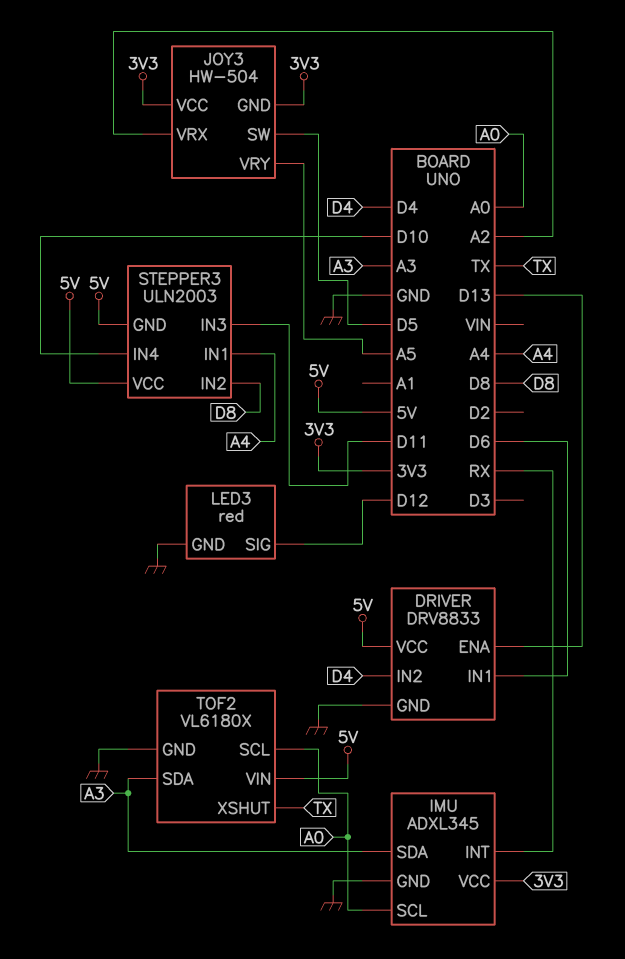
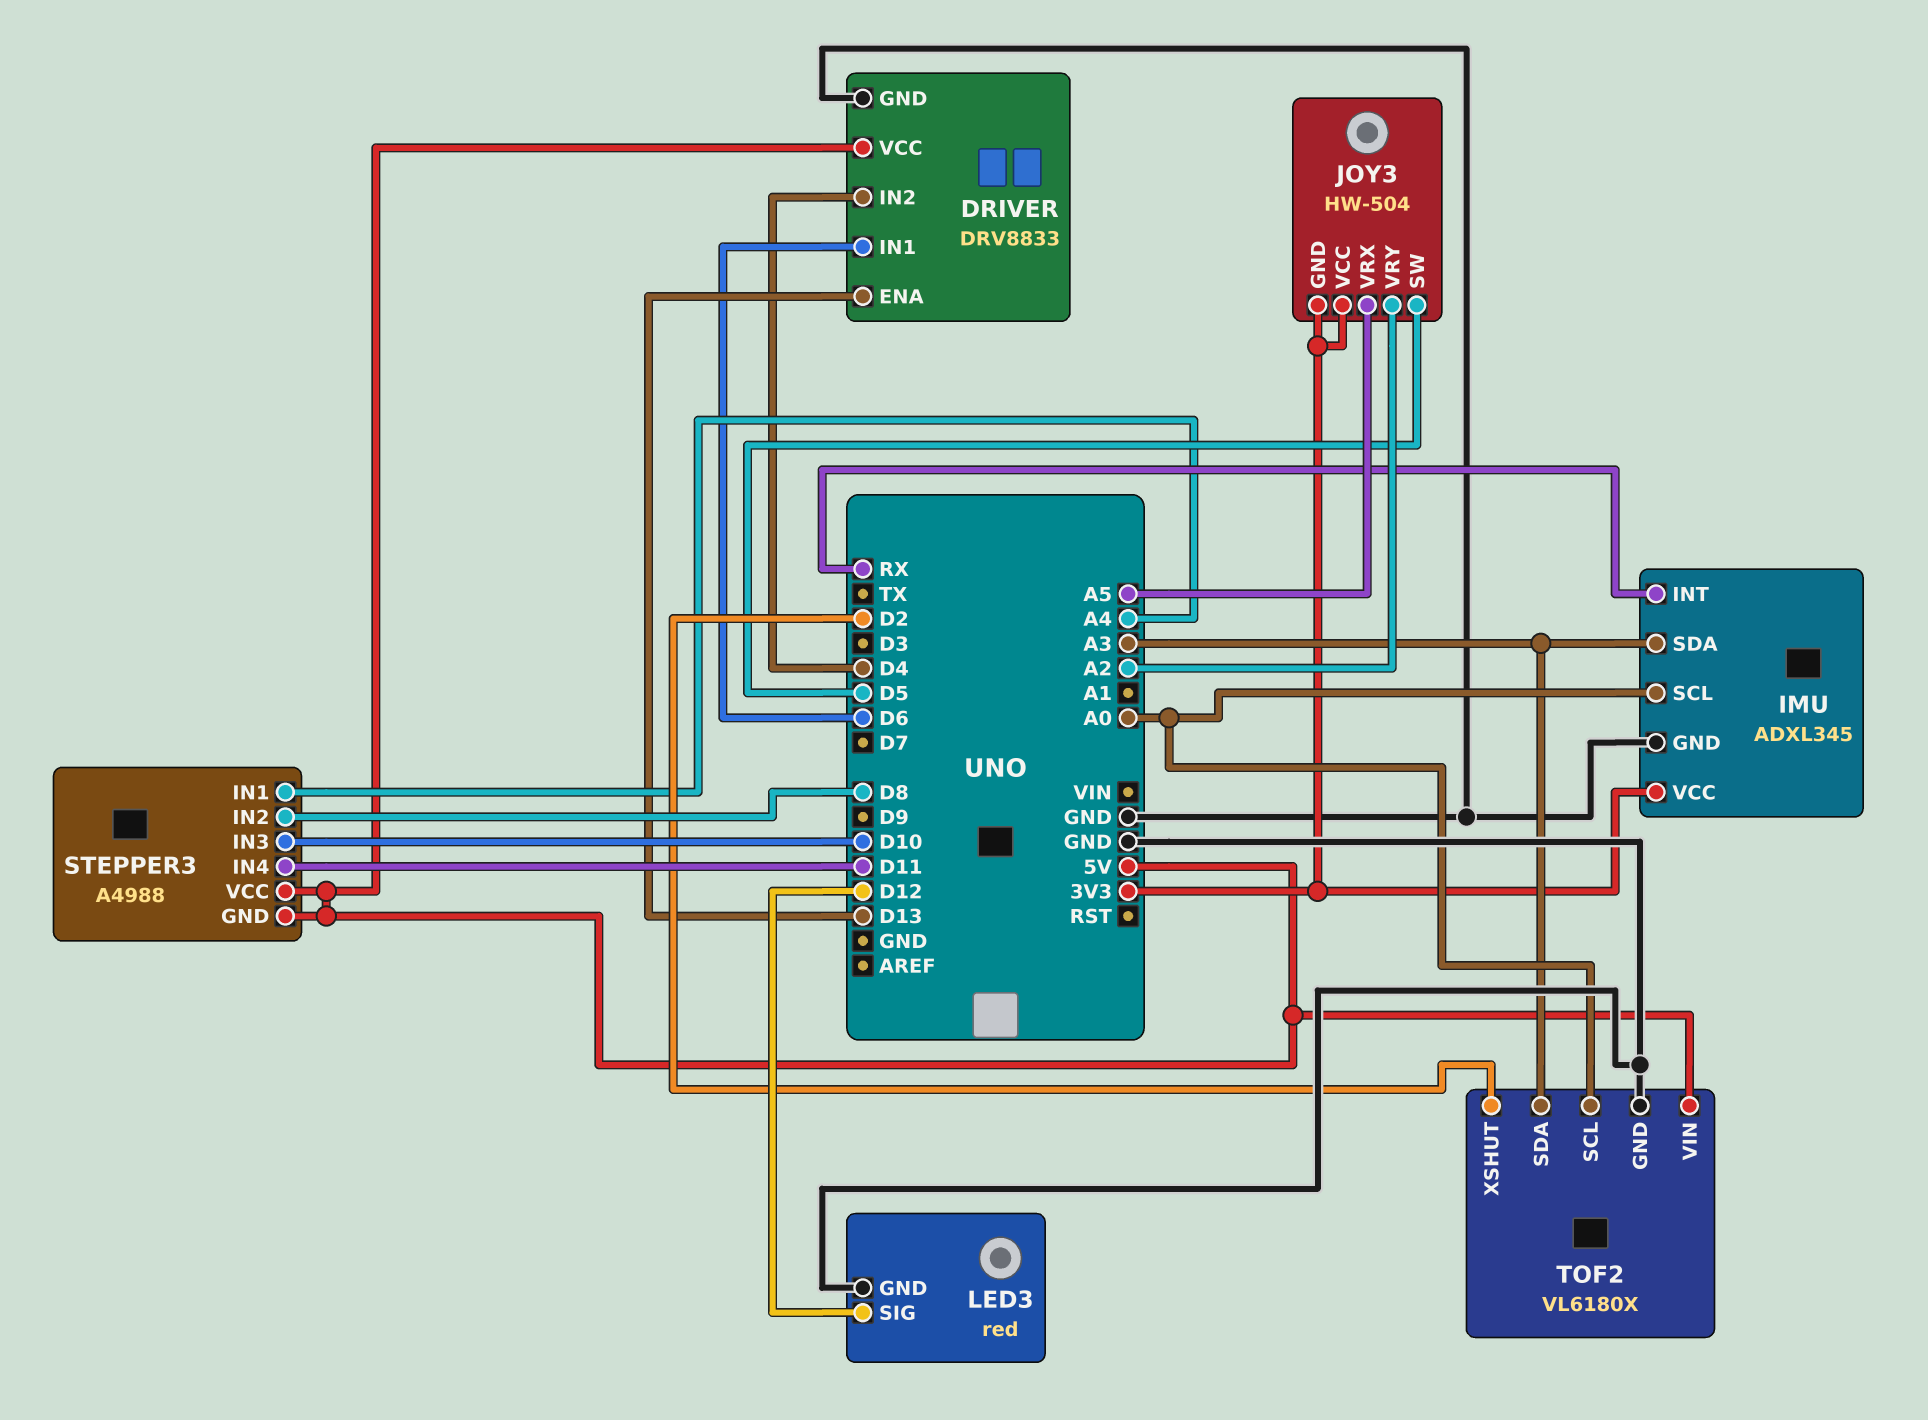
JOY3 pin VRX: A2 -> A5
JOY3 pin VRY: A5 -> A2
STEPPER3: ULN2003 -> A4988
STEPPER3 pin IN3: D11 -> D10
STEPPER3 pin IN4: D10 -> D11
TOF2 pin XSHUT: TX -> D2

